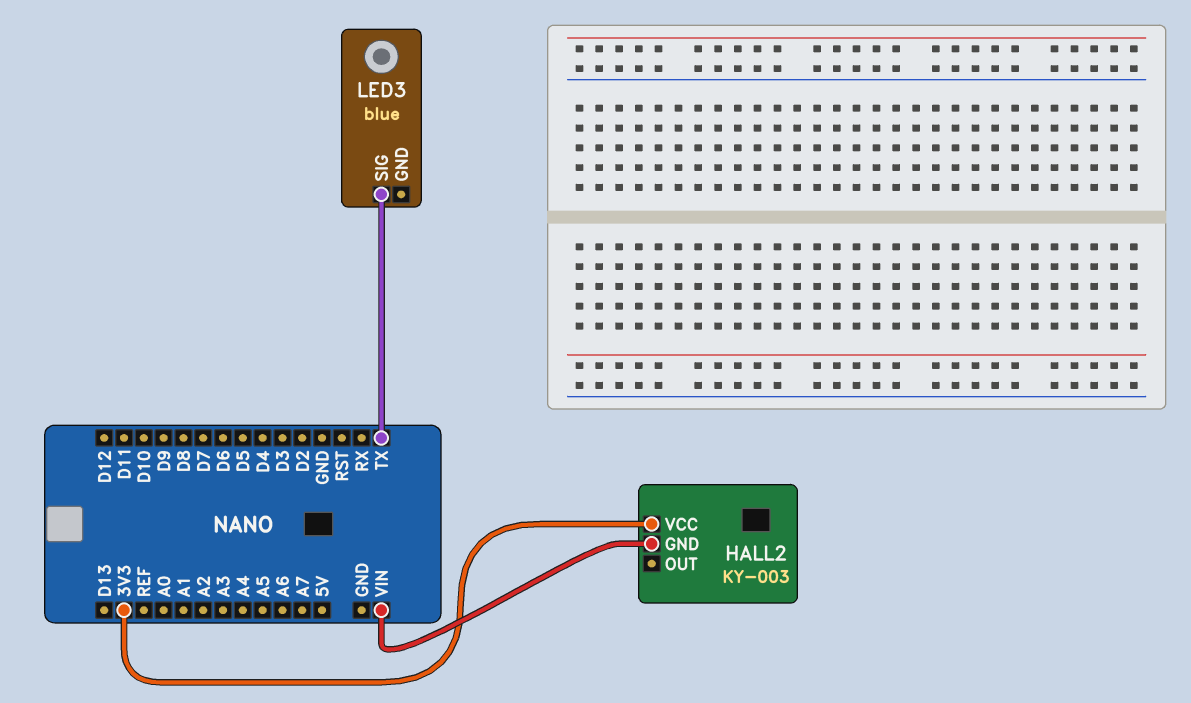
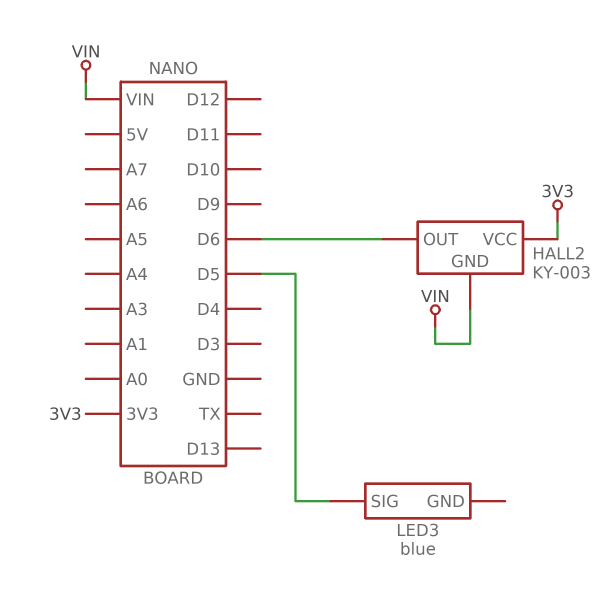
HALL2 pin OUT: none -> D6
LED3 pin SIG: TX -> D5

